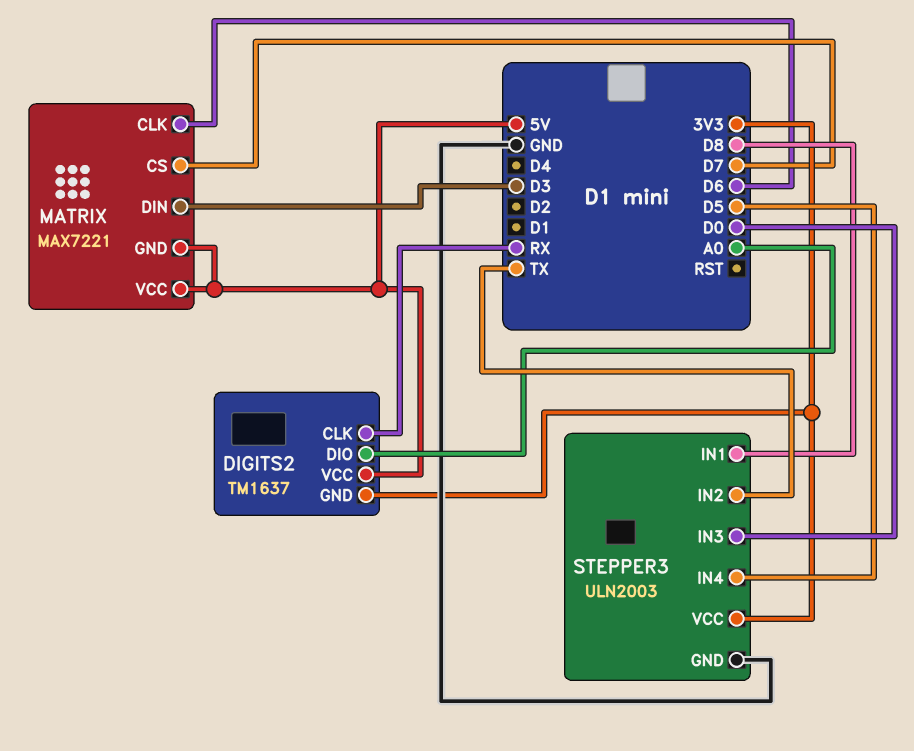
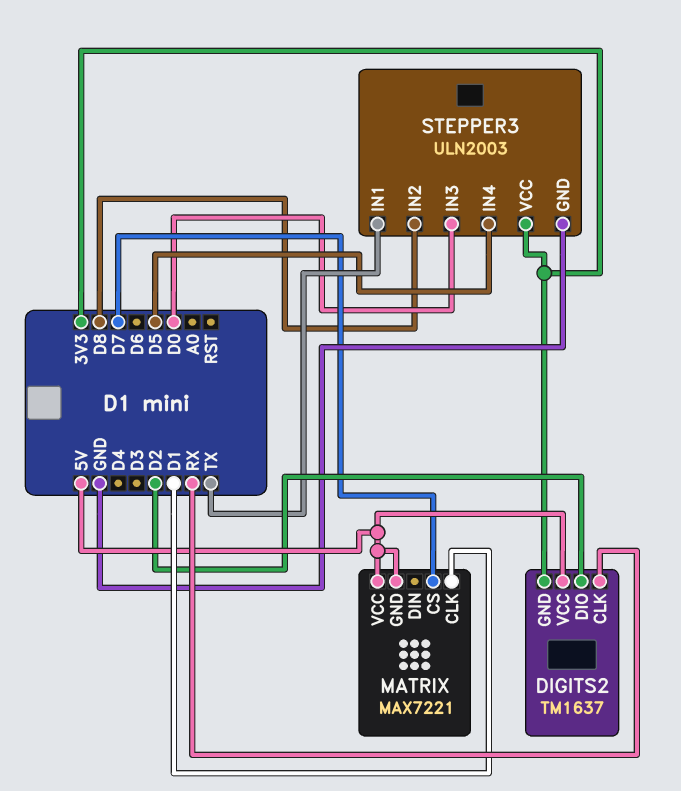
DIGITS2 pin DIO: A0 -> D2
MATRIX pin CLK: D6 -> D1
MATRIX pin DIN: D3 -> none
STEPPER3 pin IN1: D8 -> TX
STEPPER3 pin IN2: TX -> D8

